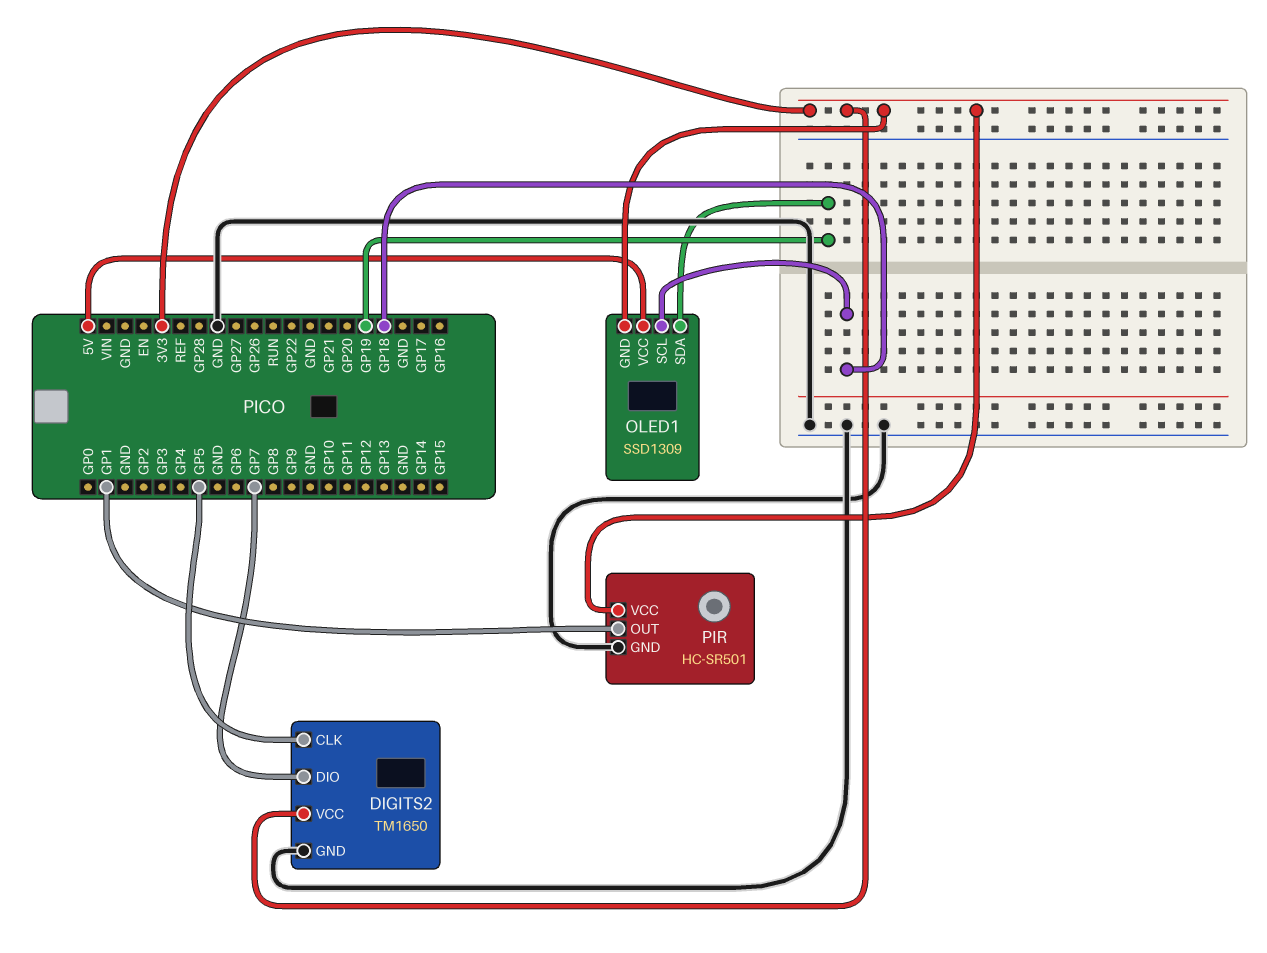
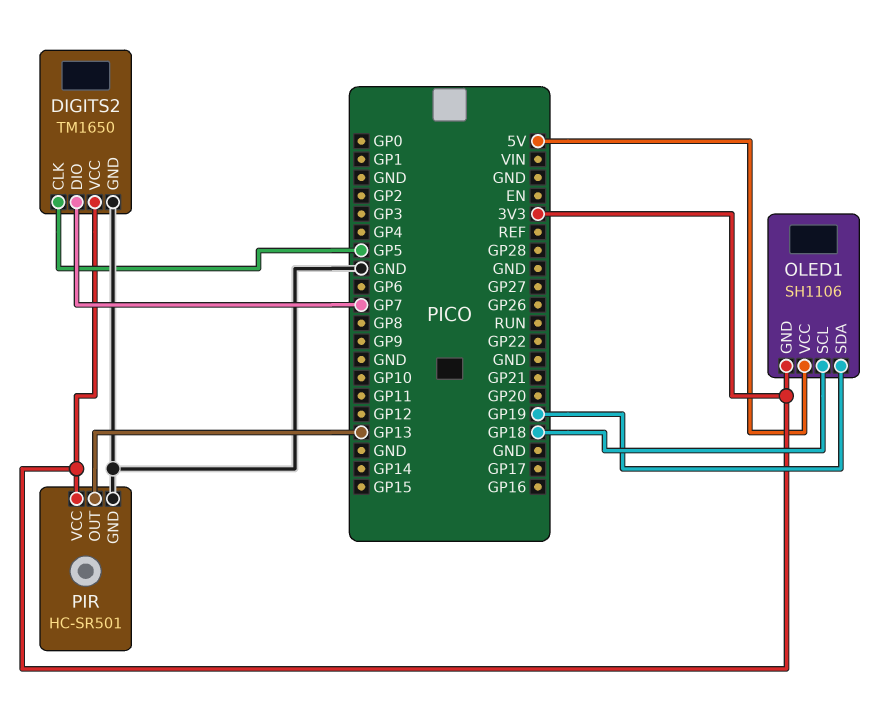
OLED1: SSD1309 -> SH1106
PIR pin OUT: GP1 -> GP13

